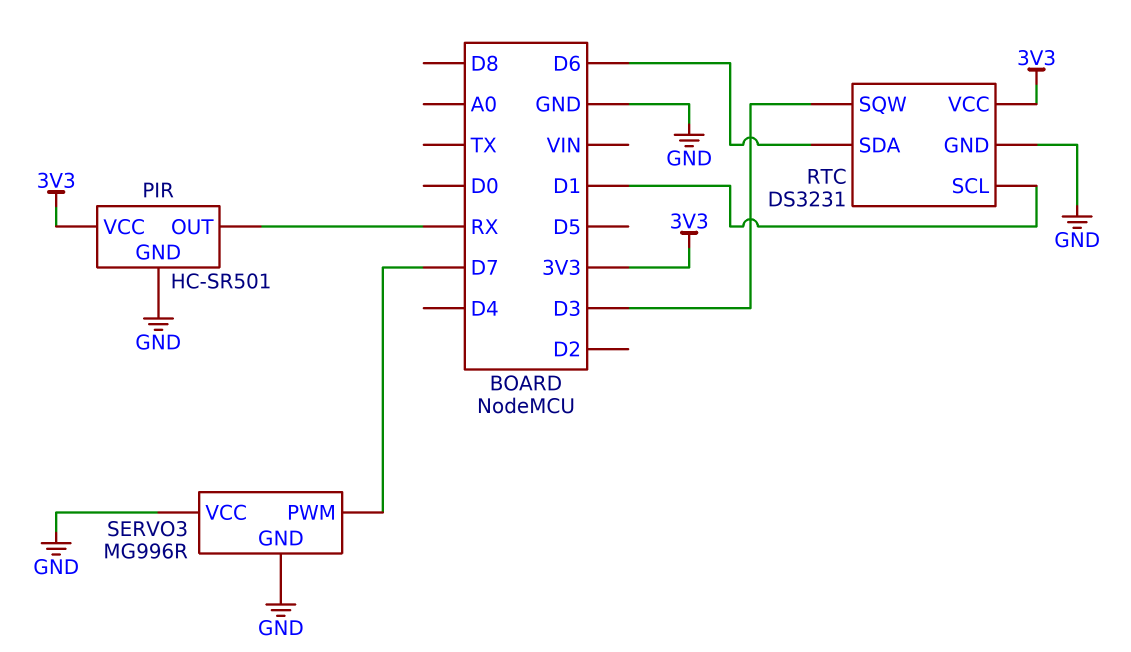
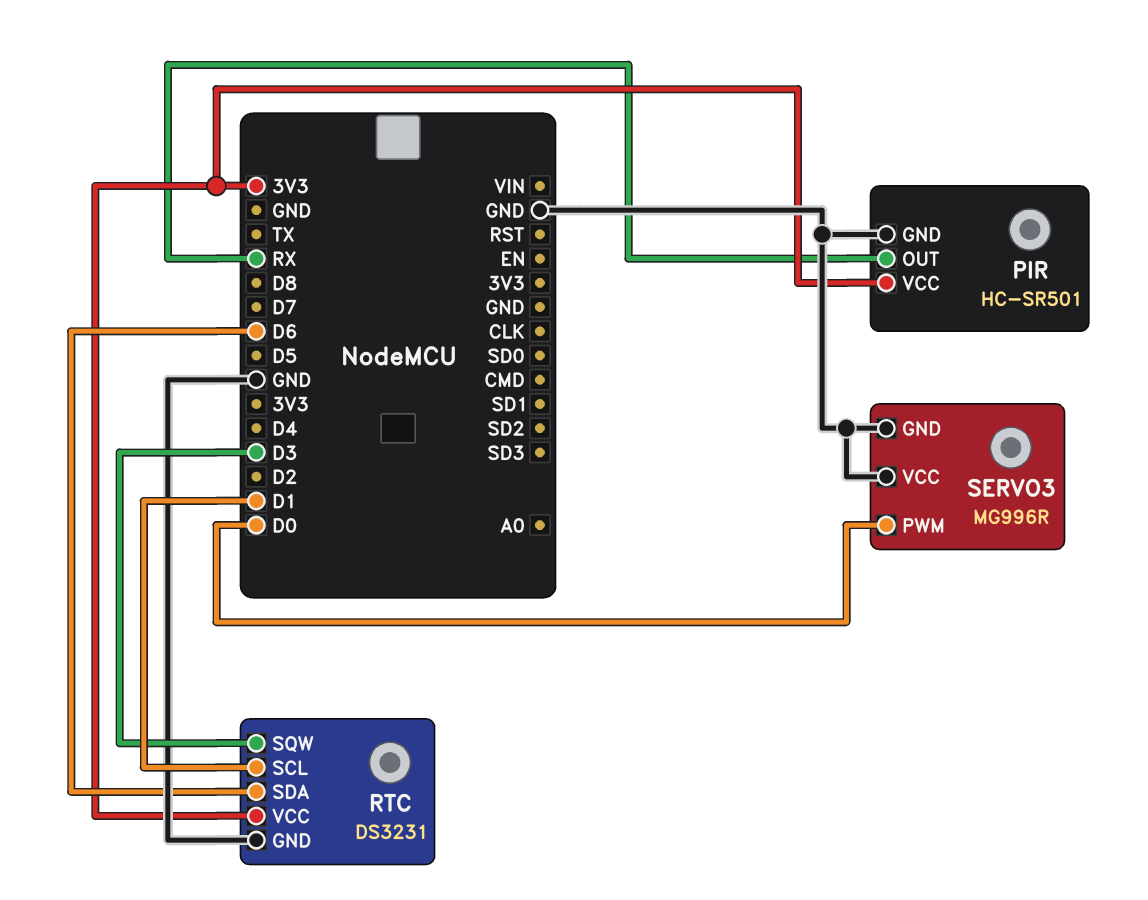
SERVO3 pin PWM: D7 -> D0

